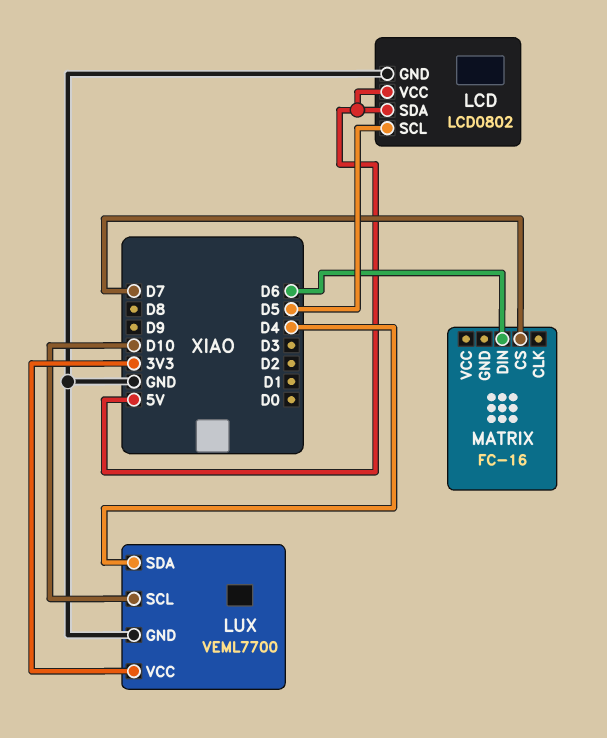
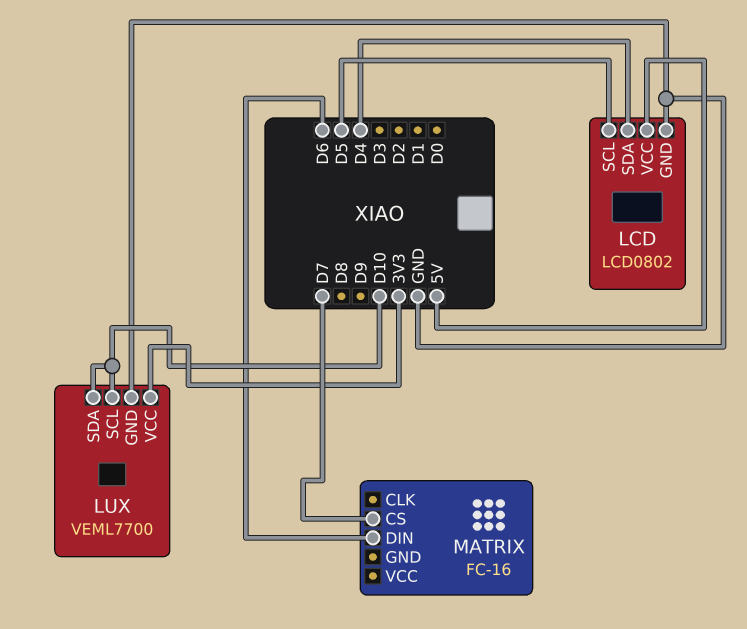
LCD pin SDA: 5V -> D4
LUX pin SDA: D4 -> D10

